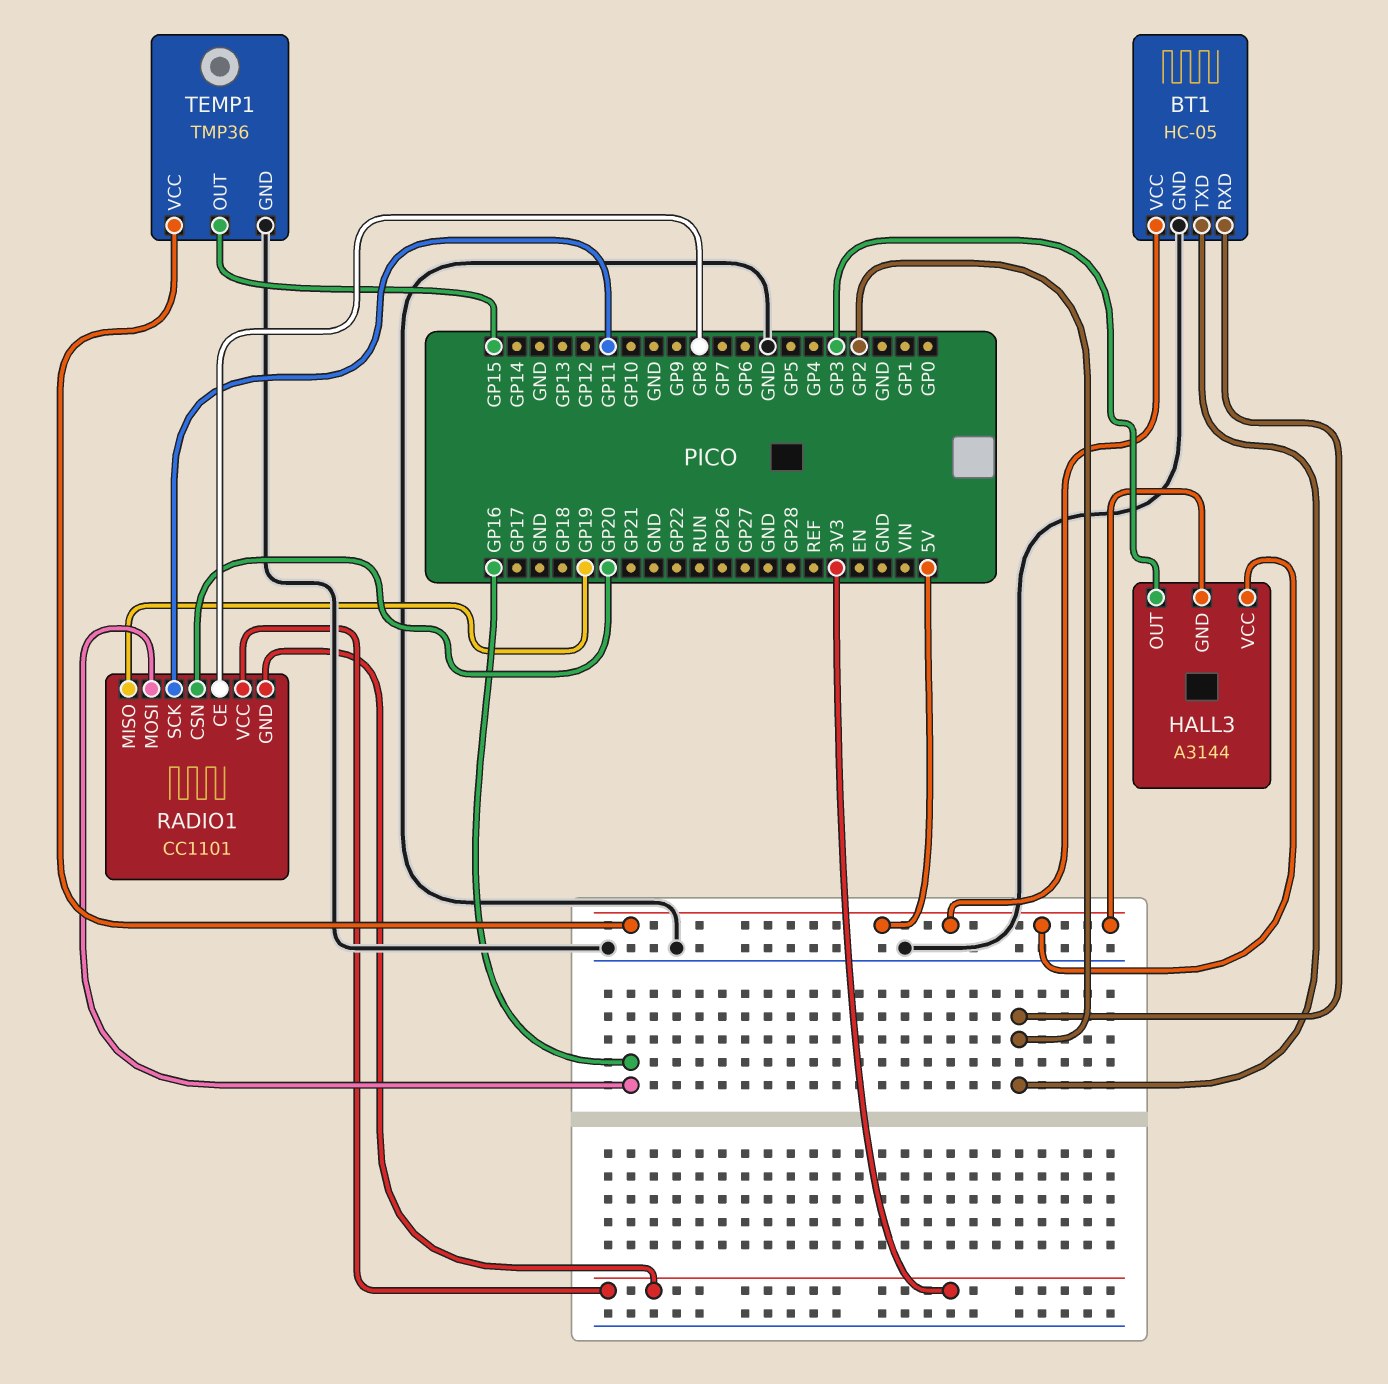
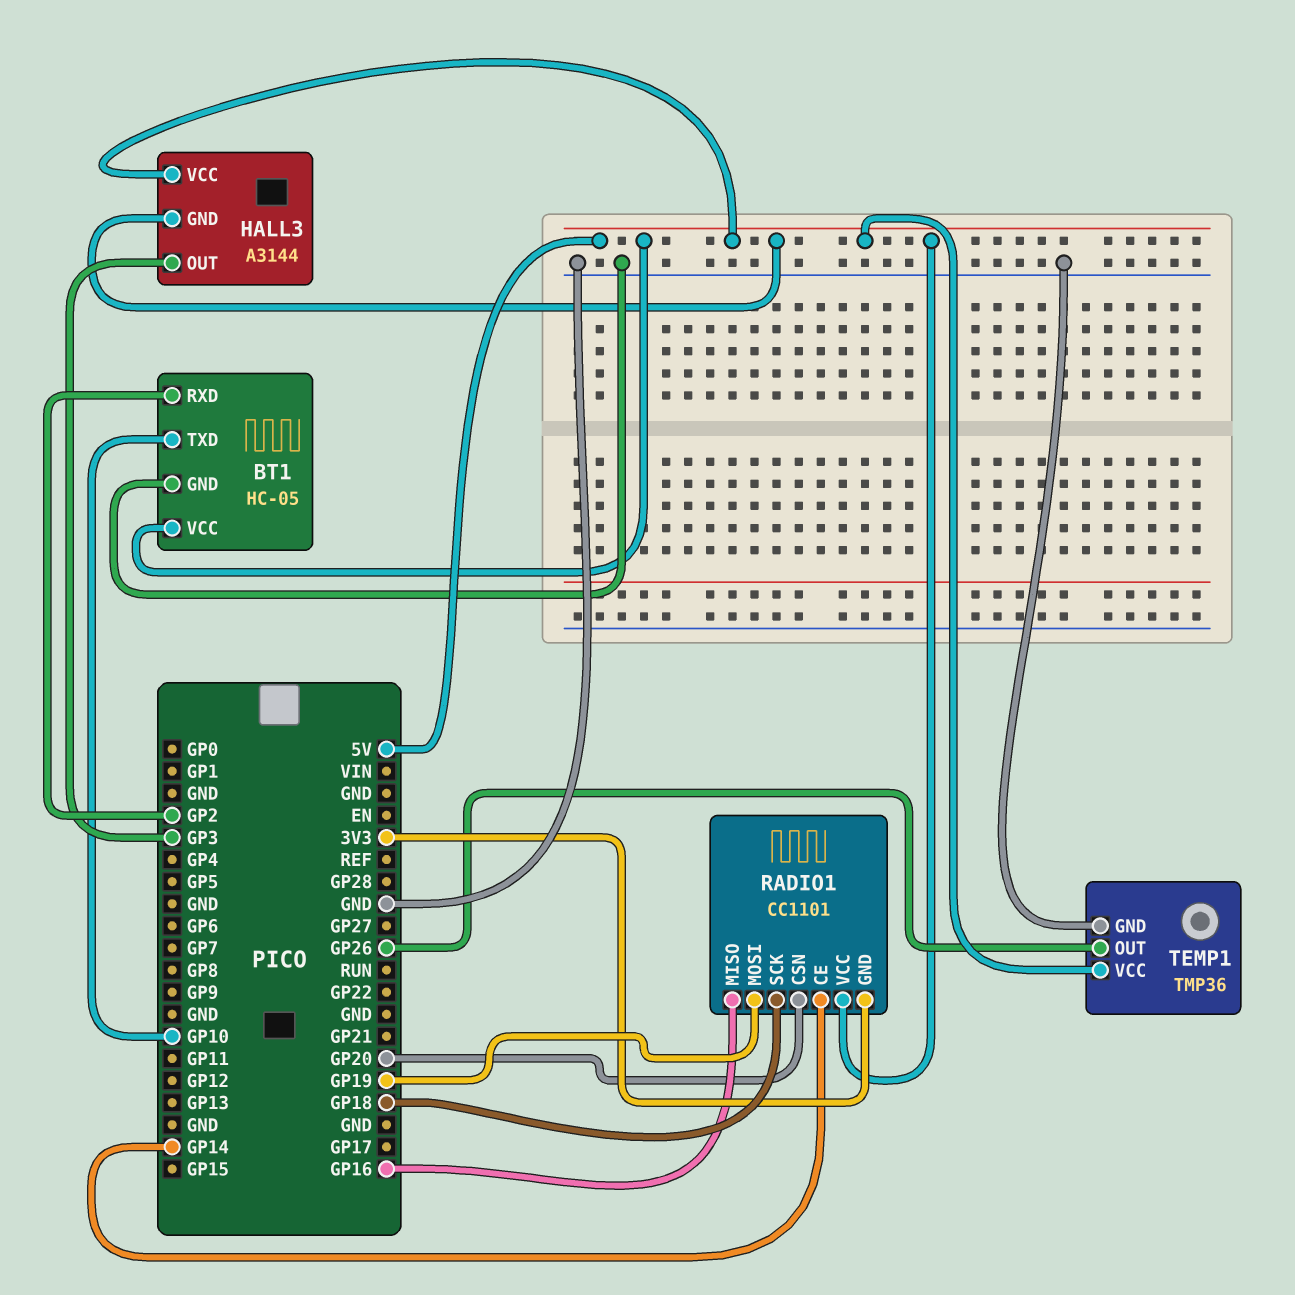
BT1 pin TXD: GP2 -> GP10
RADIO1 pin CE: GP8 -> GP14
RADIO1 pin MISO: GP19 -> GP16
RADIO1 pin MOSI: GP16 -> GP19
RADIO1 pin SCK: GP11 -> GP18
RADIO1 pin VCC: 3V3 -> 5V
TEMP1 pin OUT: GP15 -> GP26

